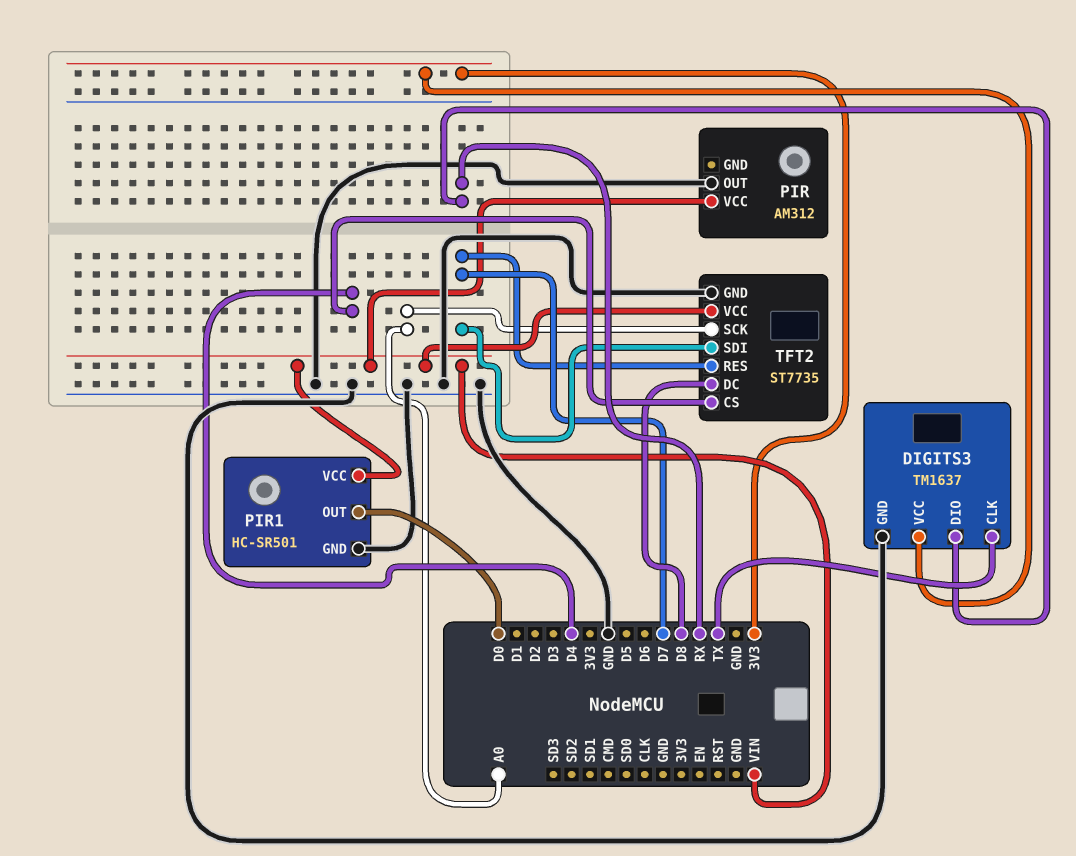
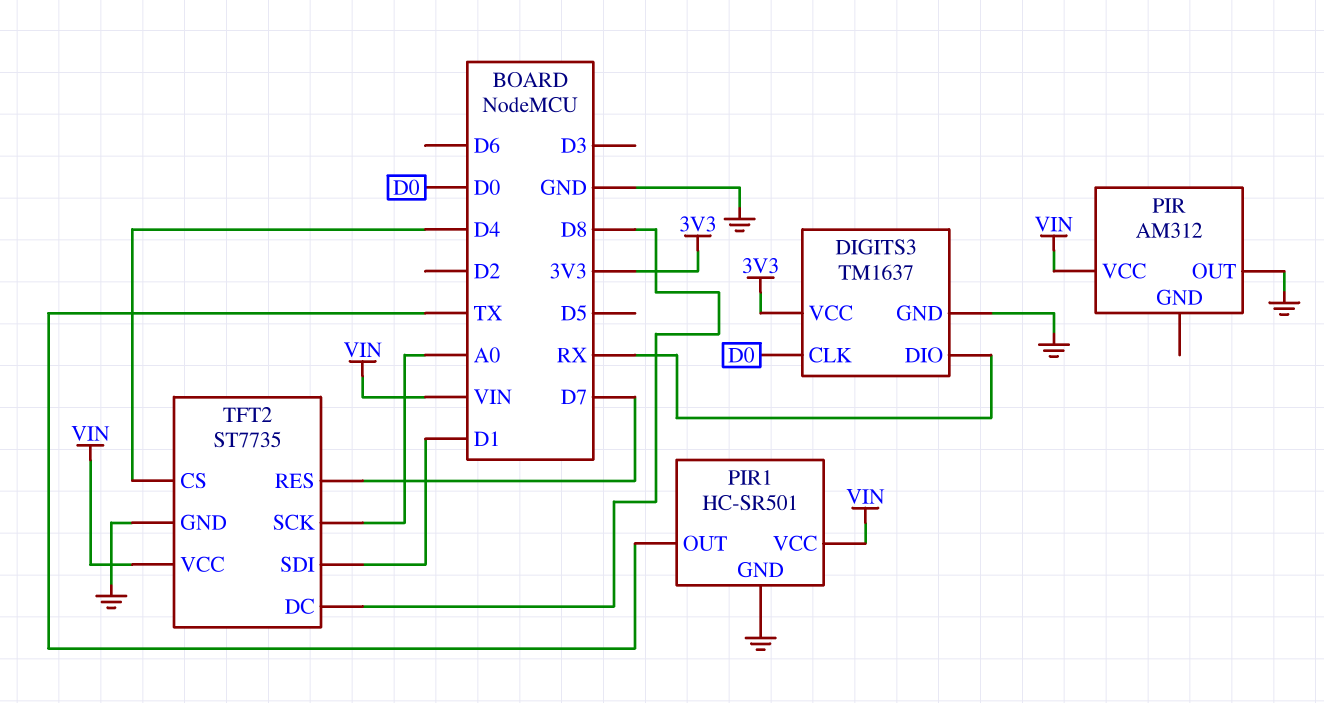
DIGITS3 pin CLK: TX -> D0
PIR1 pin OUT: D0 -> TX
TFT2 pin SDI: D7 -> D1

